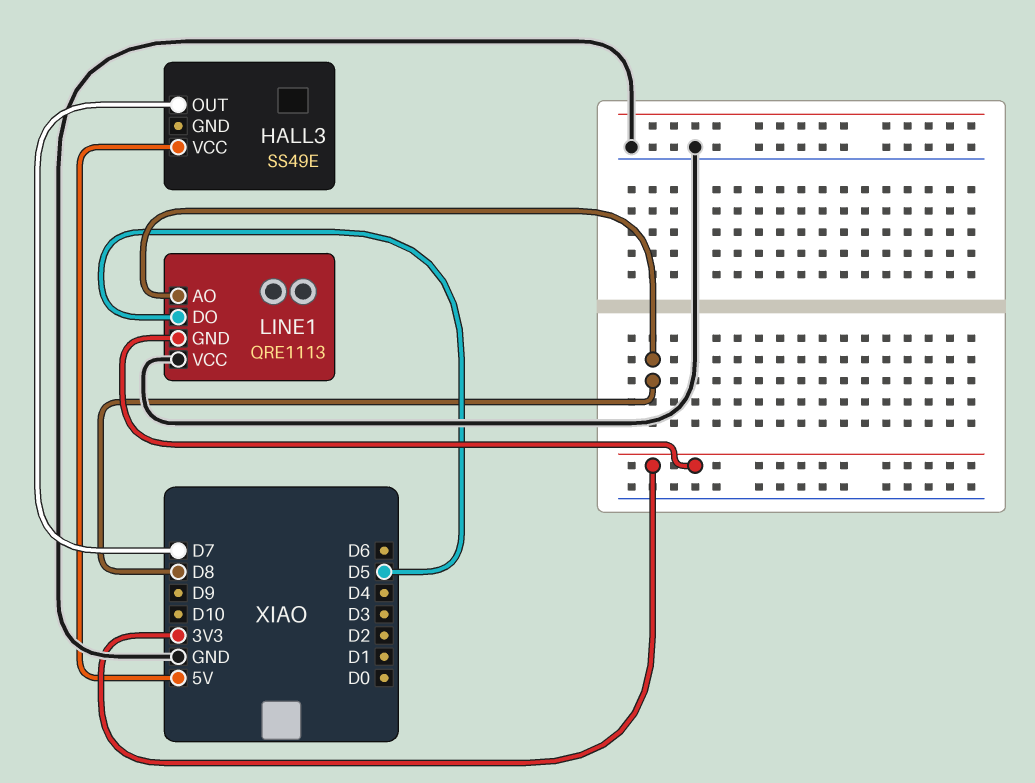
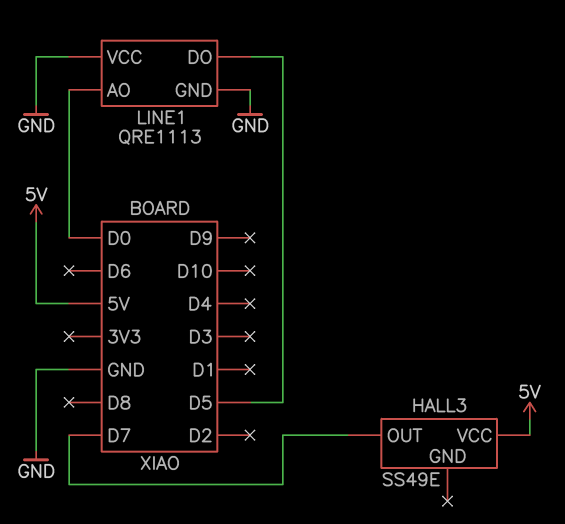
LINE1 pin AO: D8 -> D0
LINE1 pin GND: 3V3 -> GND

